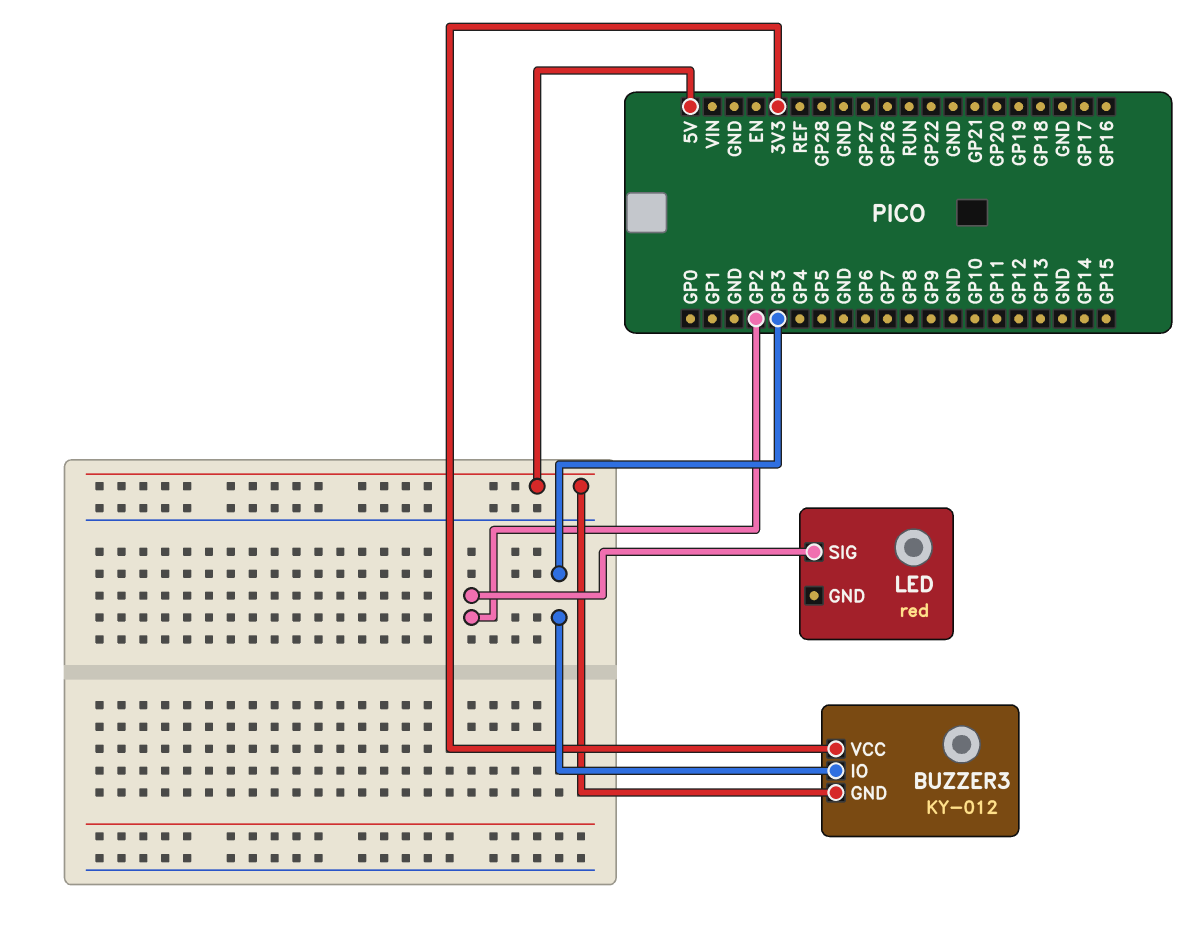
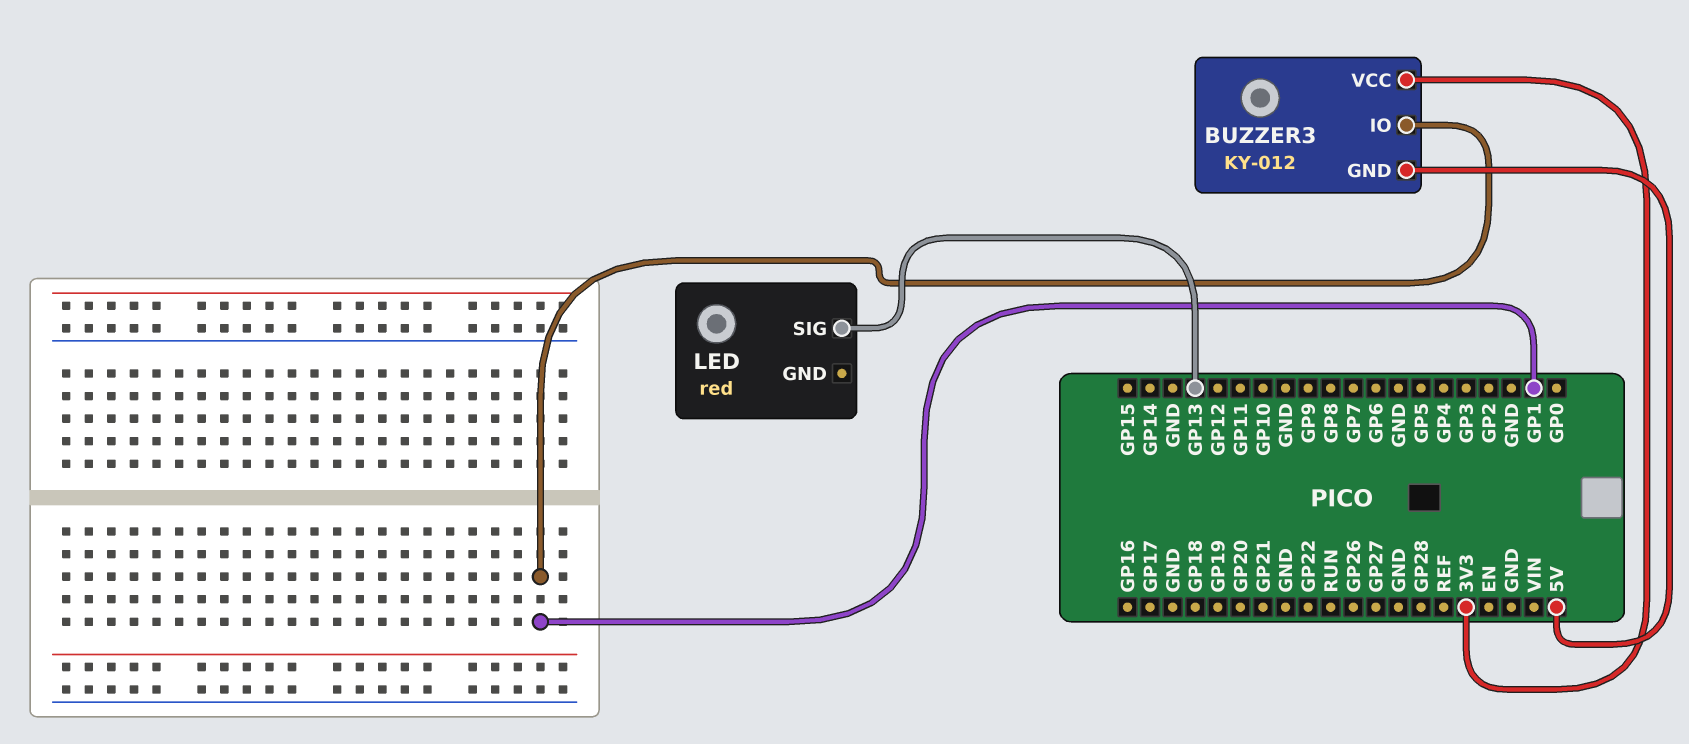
BUZZER3 pin IO: GP3 -> GP1
LED pin SIG: GP2 -> GP13

